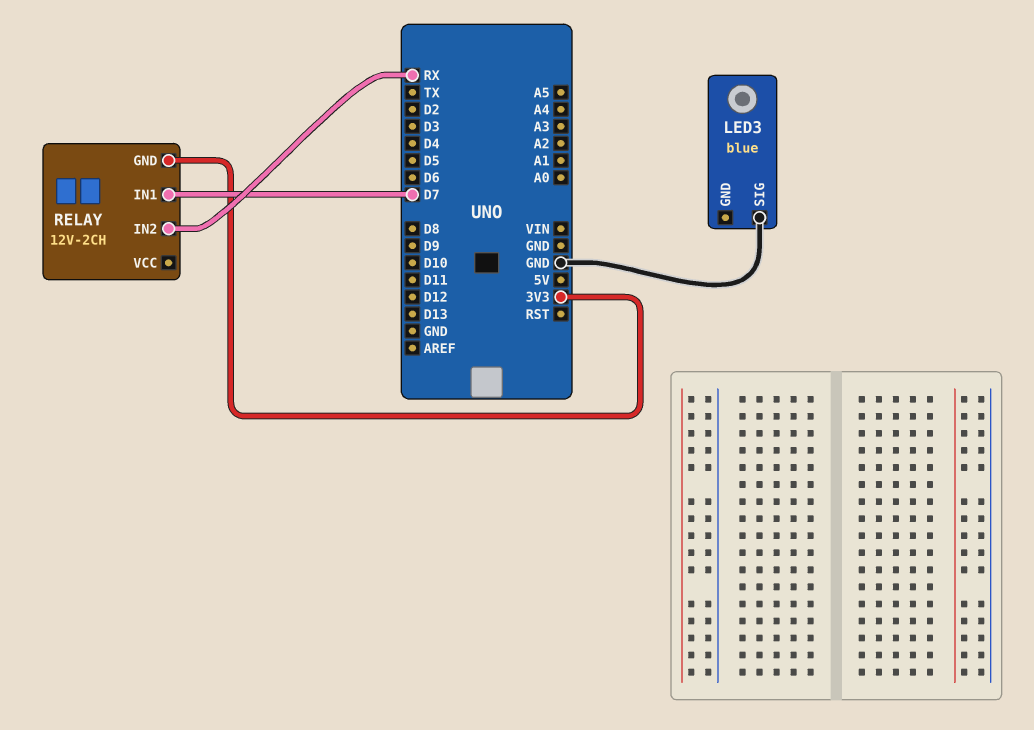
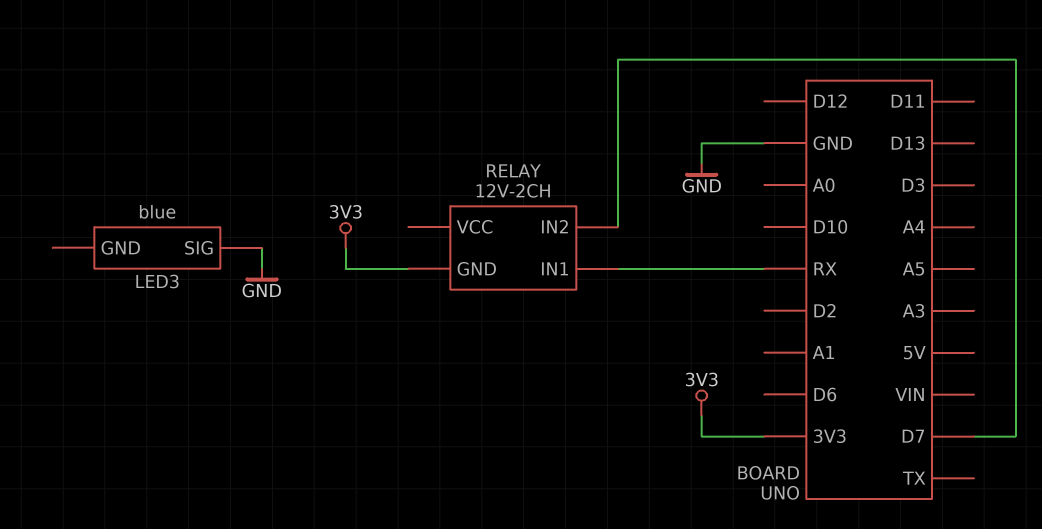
RELAY pin IN1: D7 -> RX
RELAY pin IN2: RX -> D7

